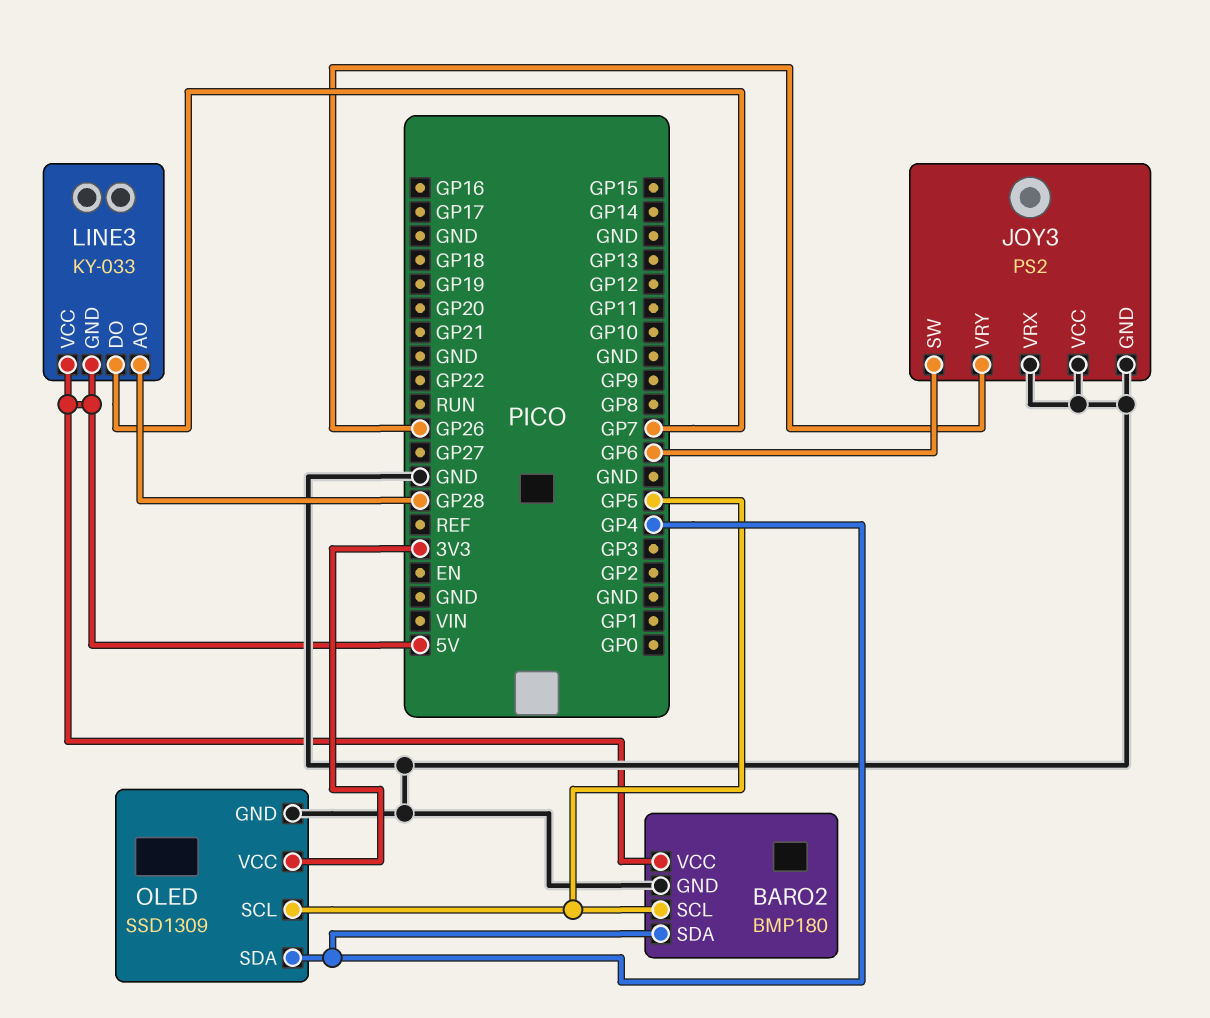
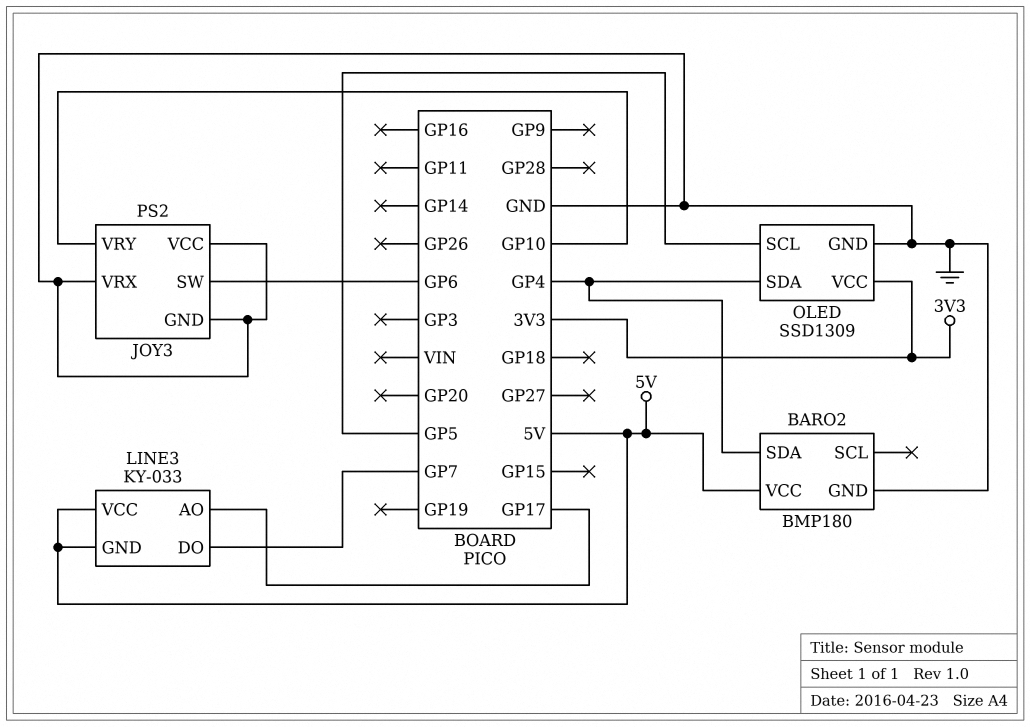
BARO2 pin SCL: GP5 -> none
JOY3 pin VRY: GP26 -> GP10
LINE3 pin AO: GP28 -> GP17

